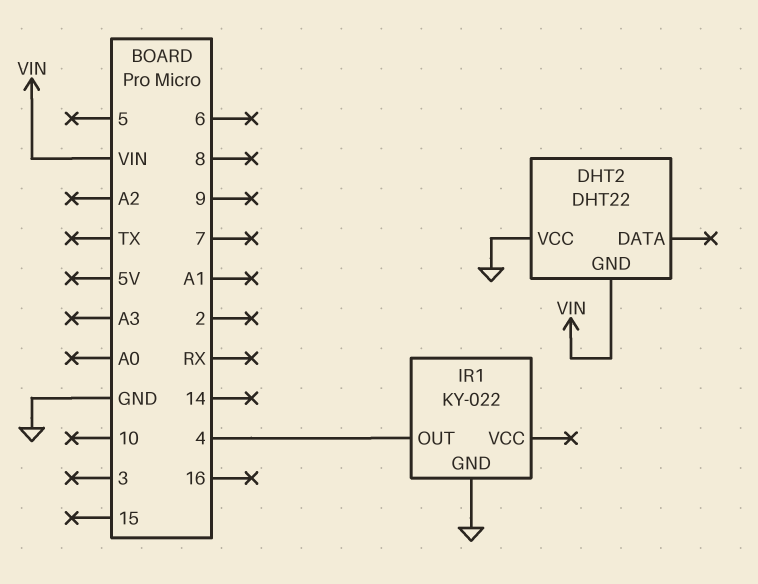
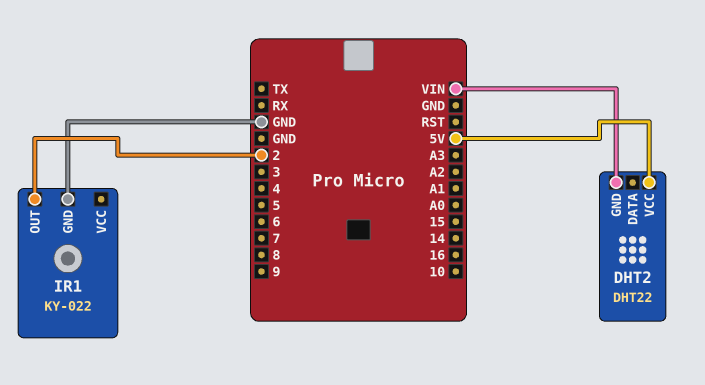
DHT2 pin VCC: GND -> 5V
IR1 pin OUT: 4 -> 2

